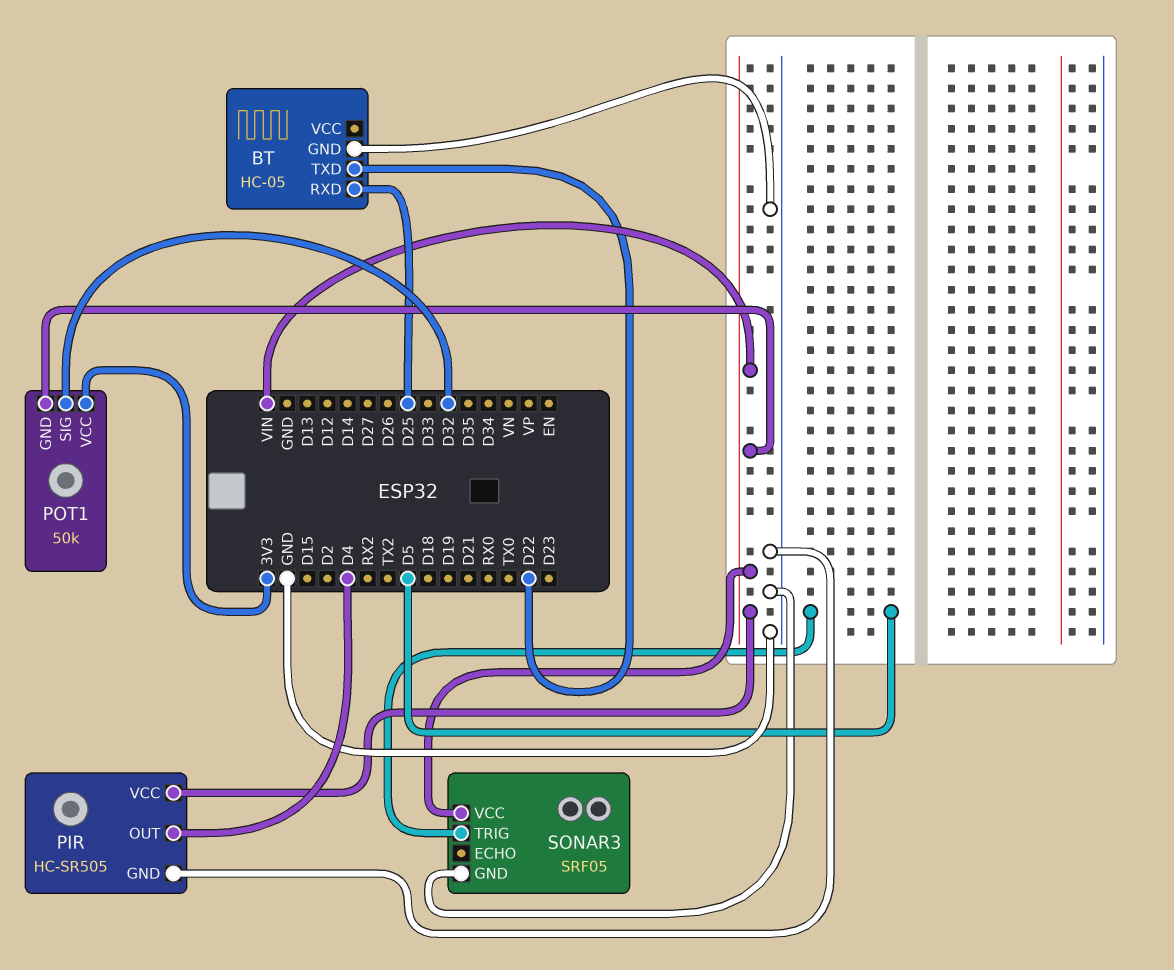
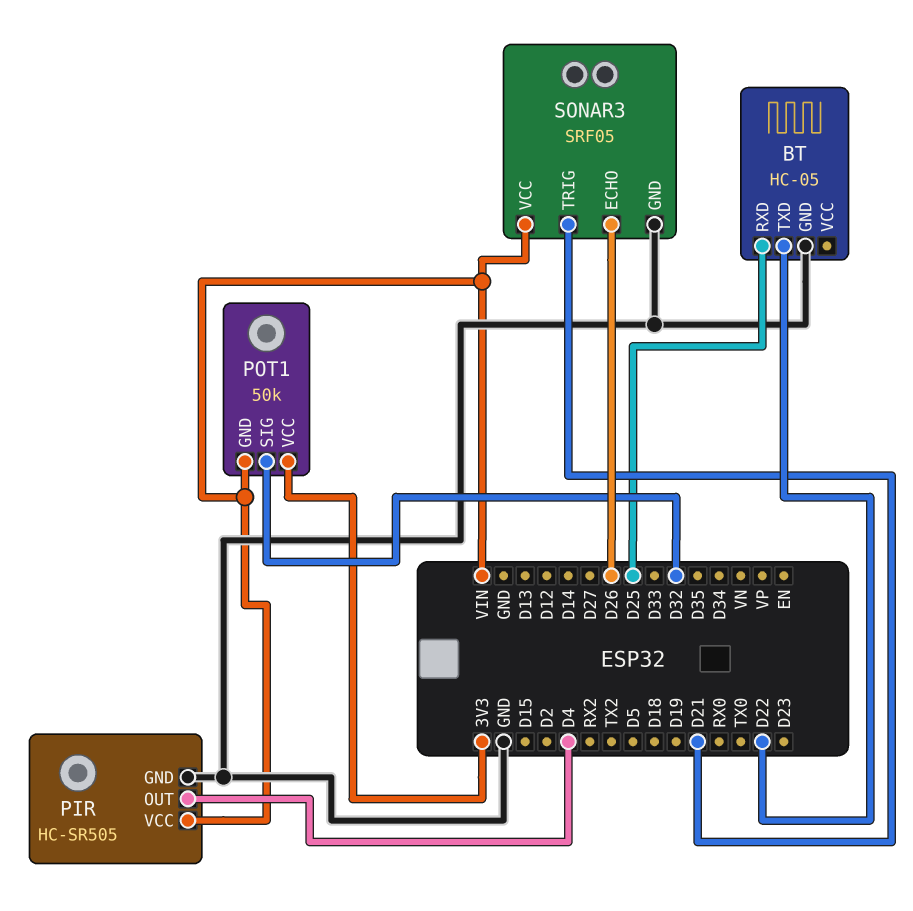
SONAR3 pin ECHO: none -> D26
SONAR3 pin TRIG: D5 -> D21

